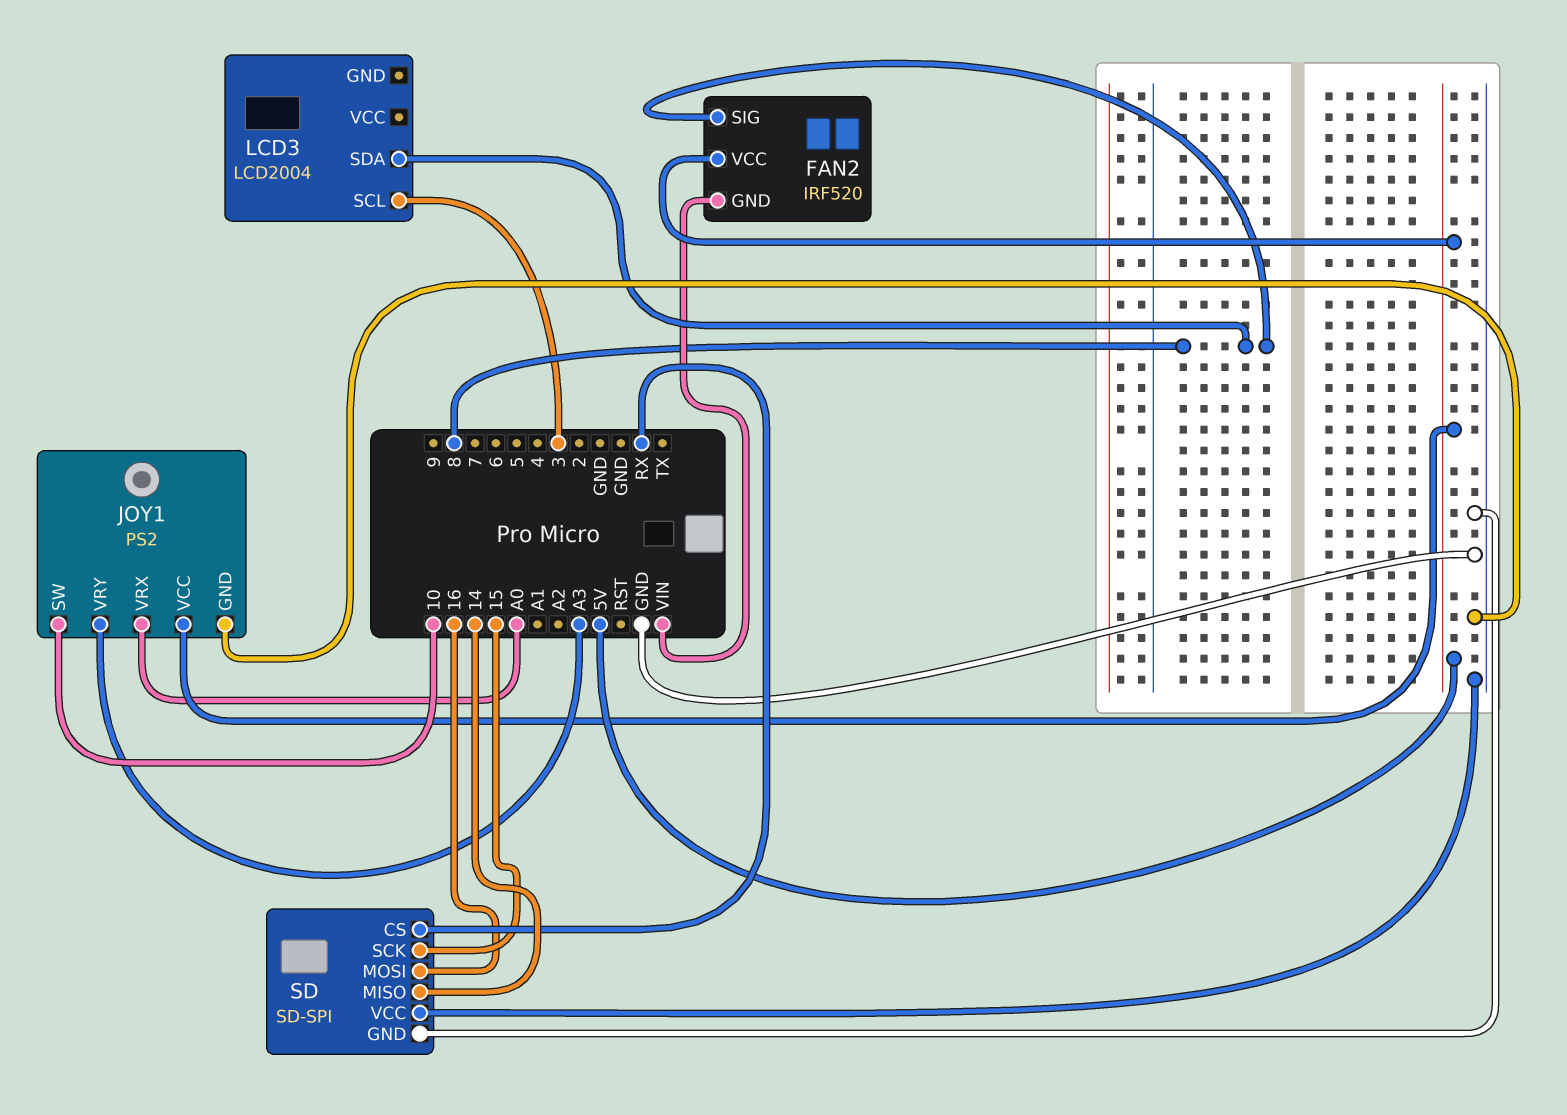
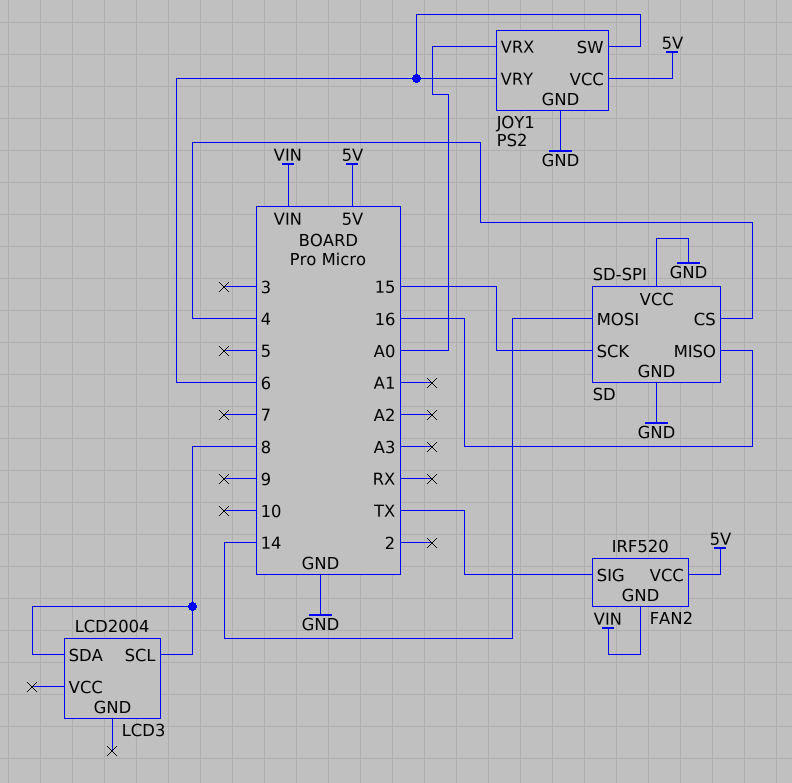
FAN2 pin SIG: 8 -> TX
JOY1 pin SW: 10 -> 6
JOY1 pin VRY: A3 -> 6
LCD3 pin SCL: 3 -> 8
SD pin CS: RX -> 4
SD pin MISO: 14 -> 16
SD pin MOSI: 16 -> 14

